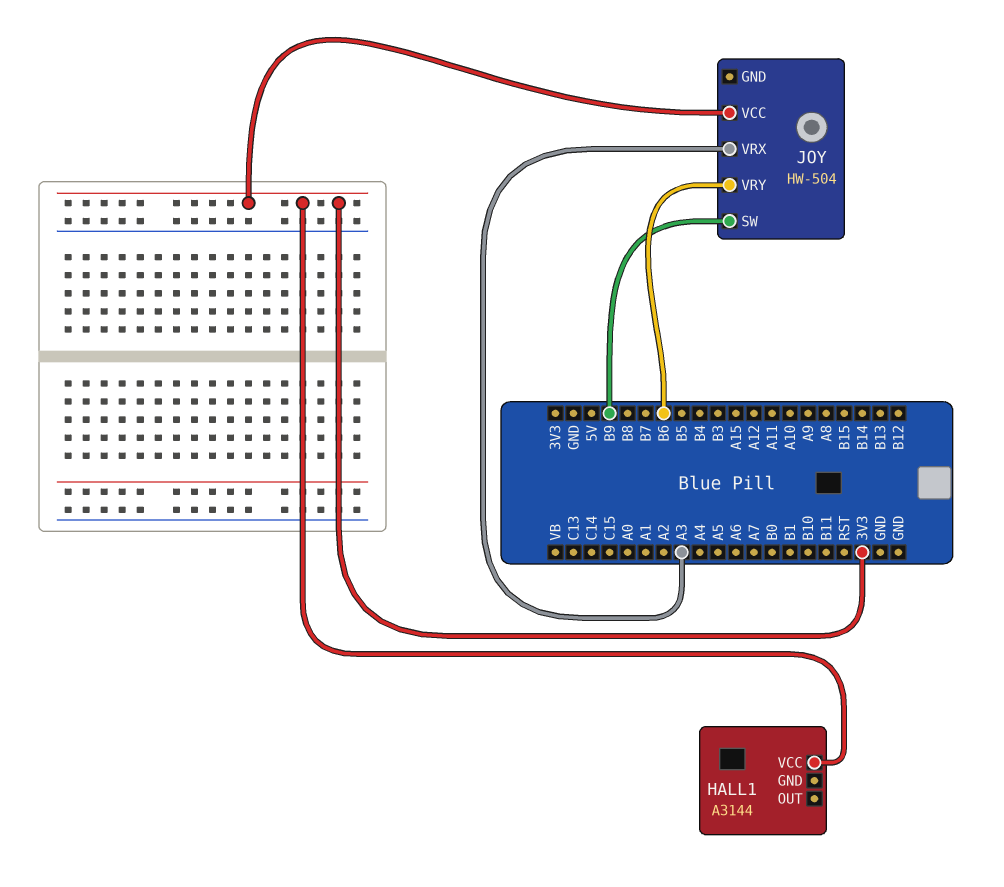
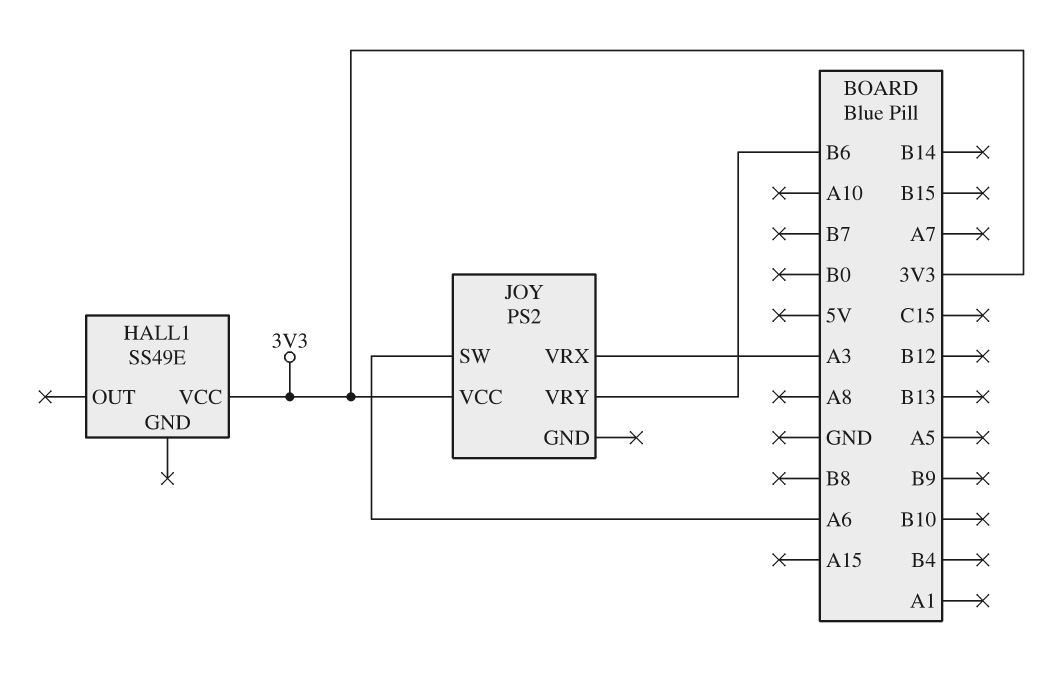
HALL1: A3144 -> SS49E
JOY: HW-504 -> PS2
JOY pin SW: B9 -> A6

